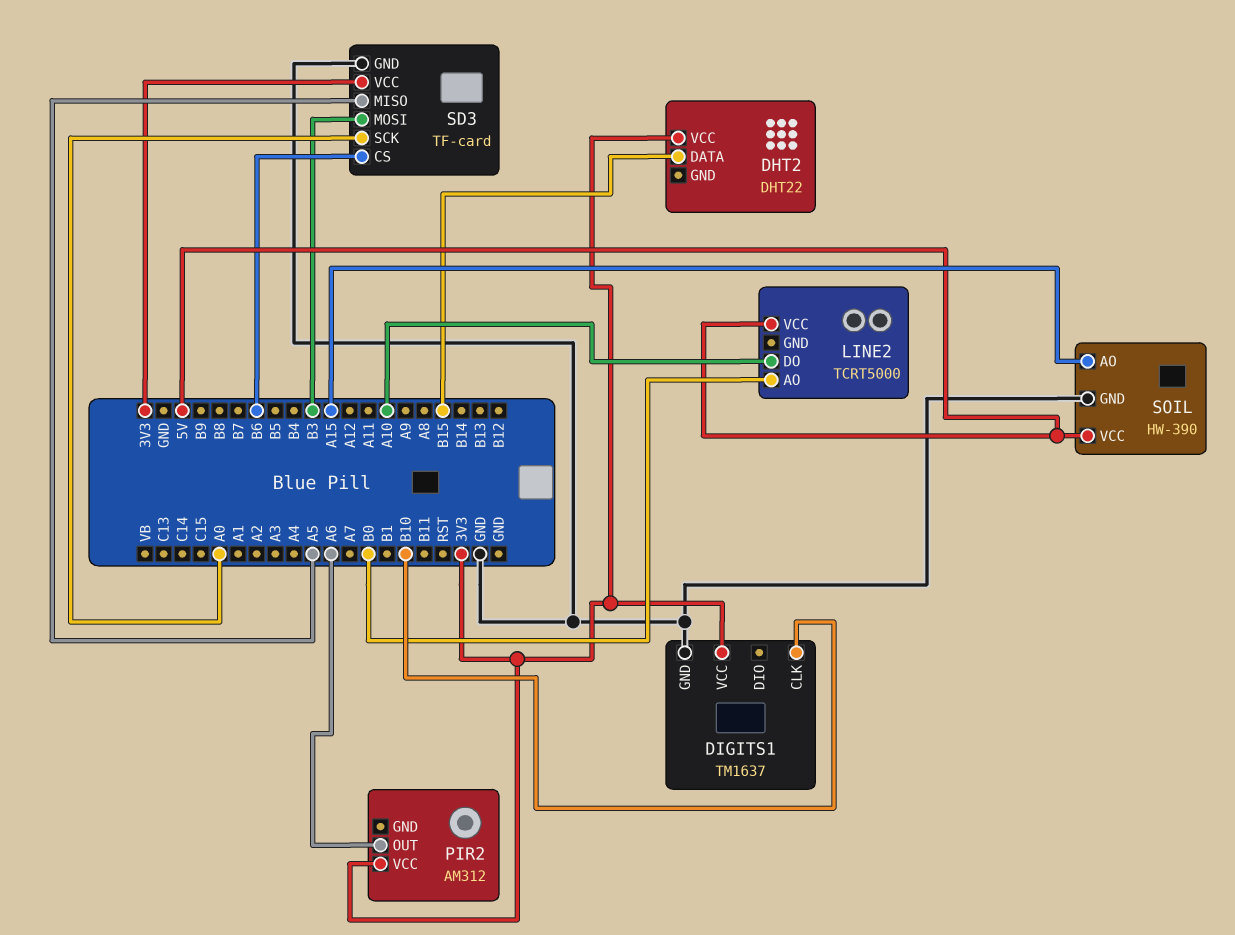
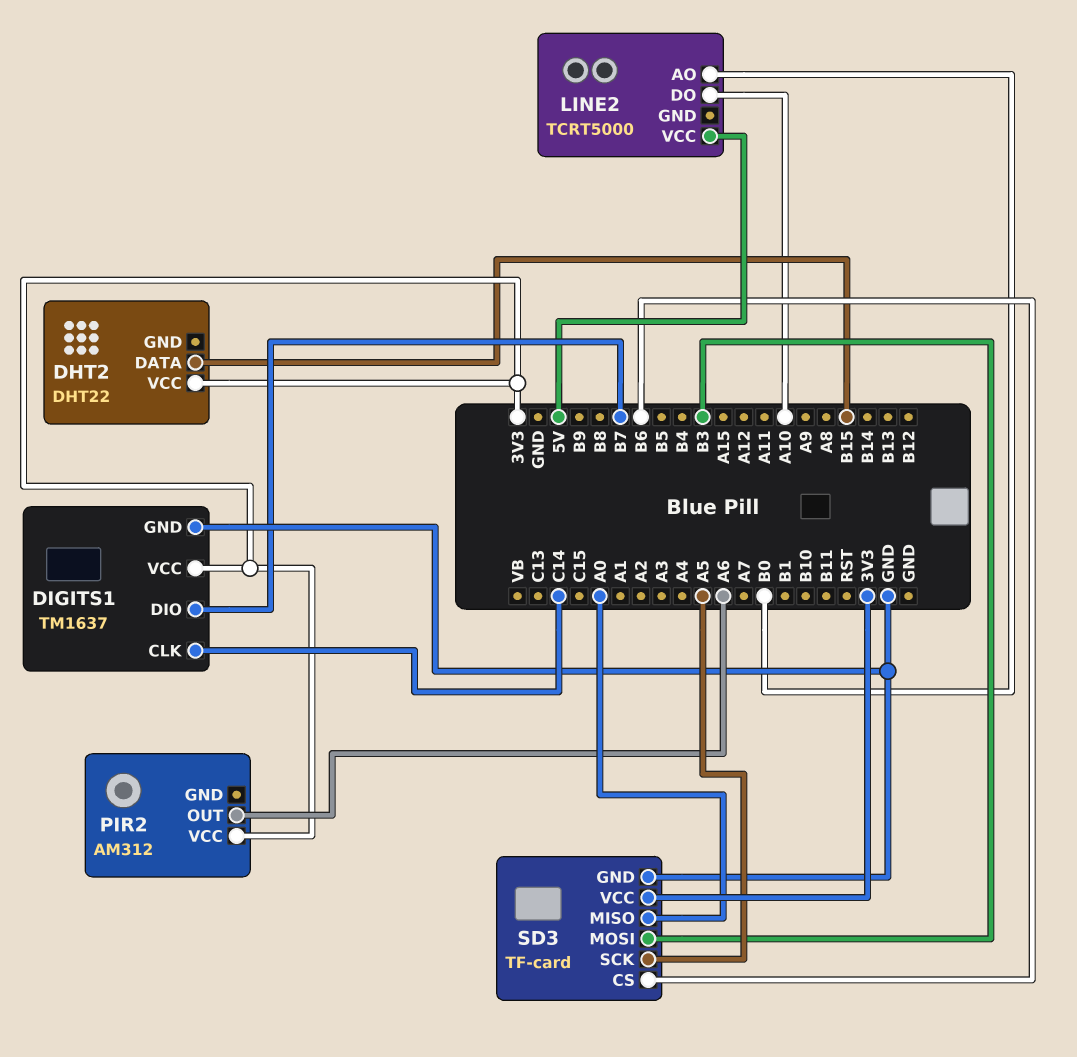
DIGITS1 pin CLK: B10 -> C14
DIGITS1 pin DIO: none -> B7
SD3 pin MISO: A5 -> A0
SD3 pin SCK: A0 -> A5
SOIL: HW-390 -> none
SOIL pin AO: A15 -> none
SOIL pin GND: GND -> none
SOIL pin VCC: 5V -> none

